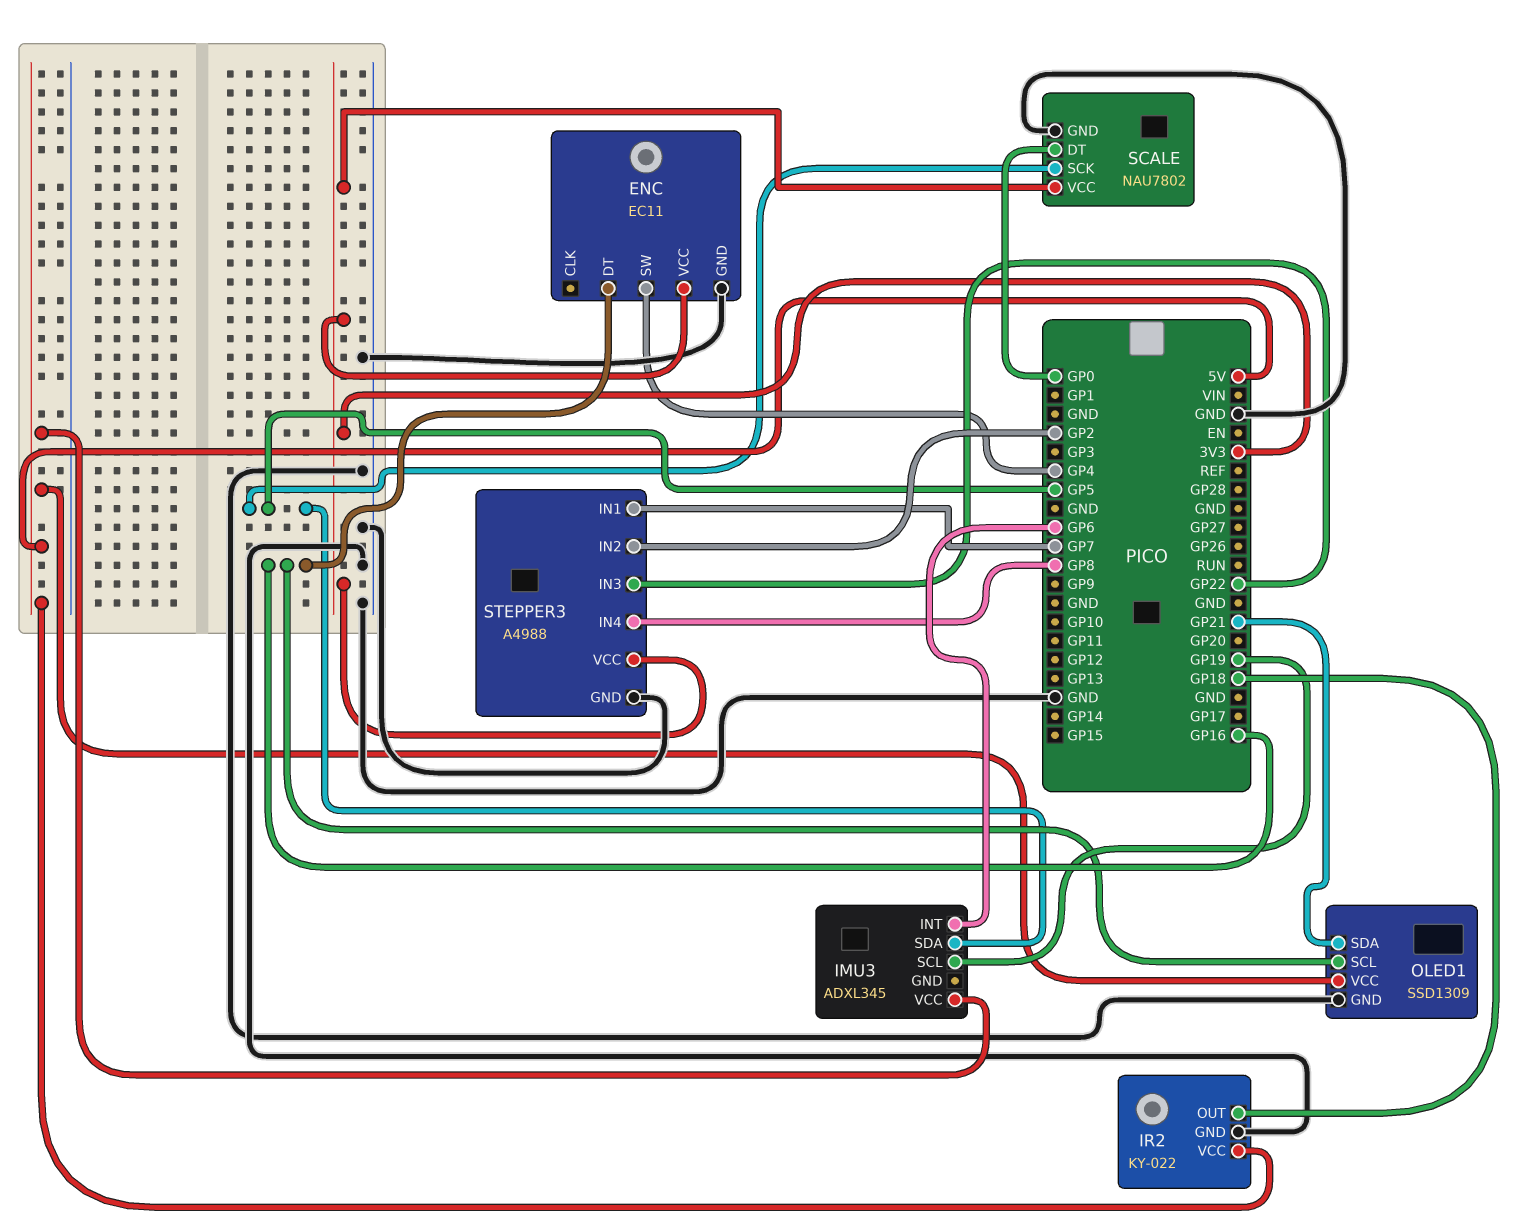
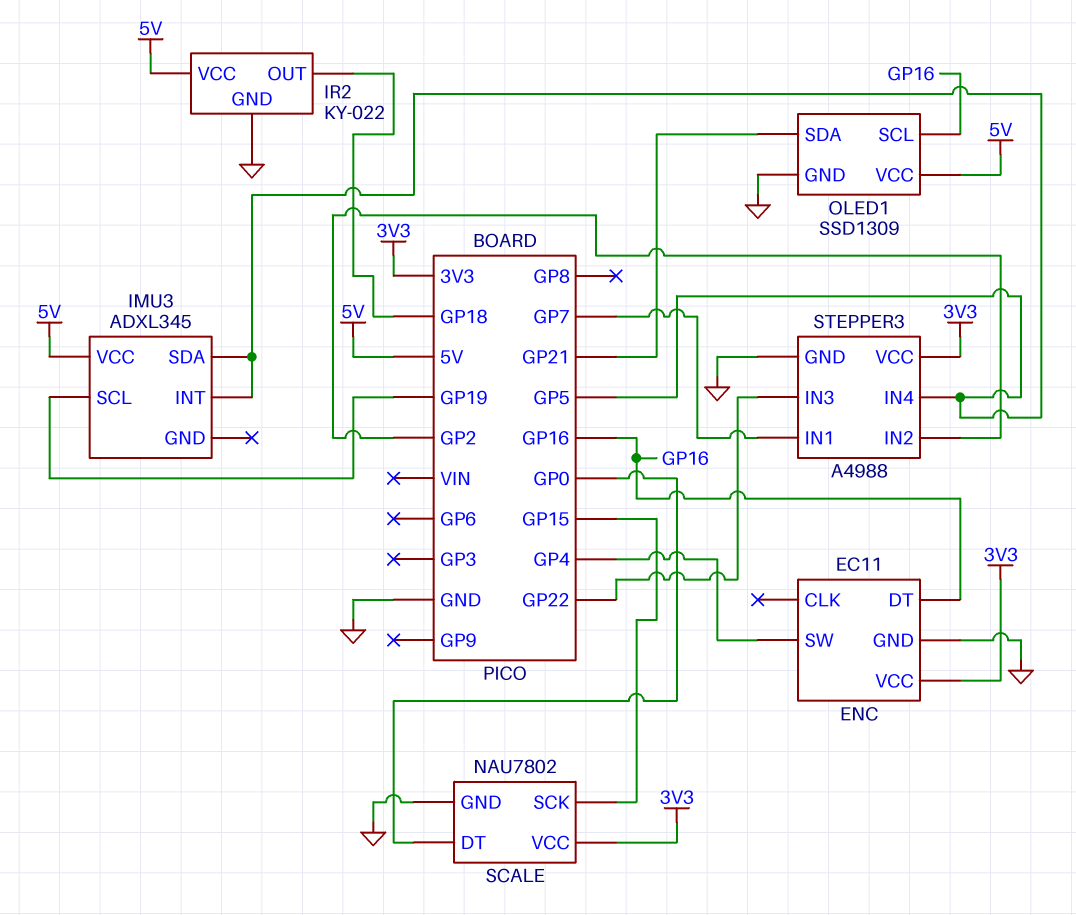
IMU3 pin INT: GP6 -> GP5
SCALE pin SCK: GP5 -> GP15
STEPPER3 pin IN4: GP8 -> GP5

